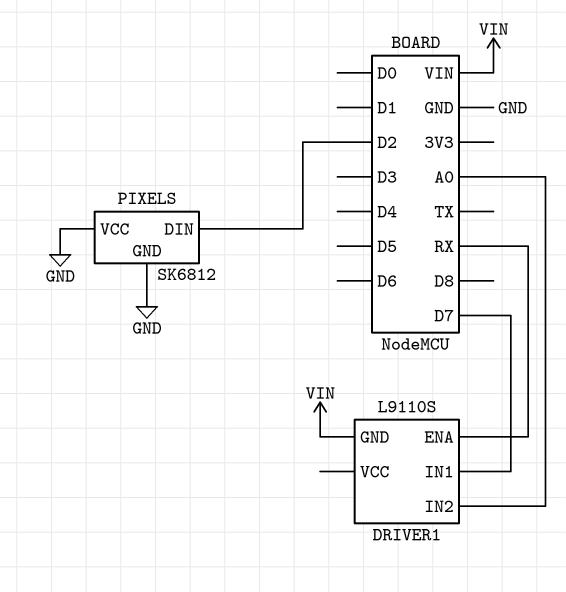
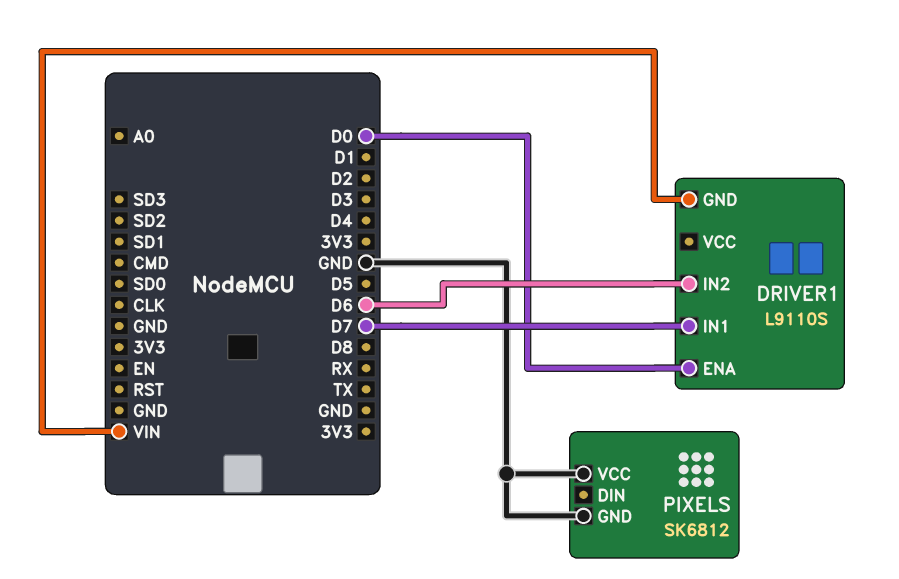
DRIVER1 pin ENA: RX -> D0
DRIVER1 pin IN2: A0 -> D6
PIXELS pin DIN: D2 -> none

